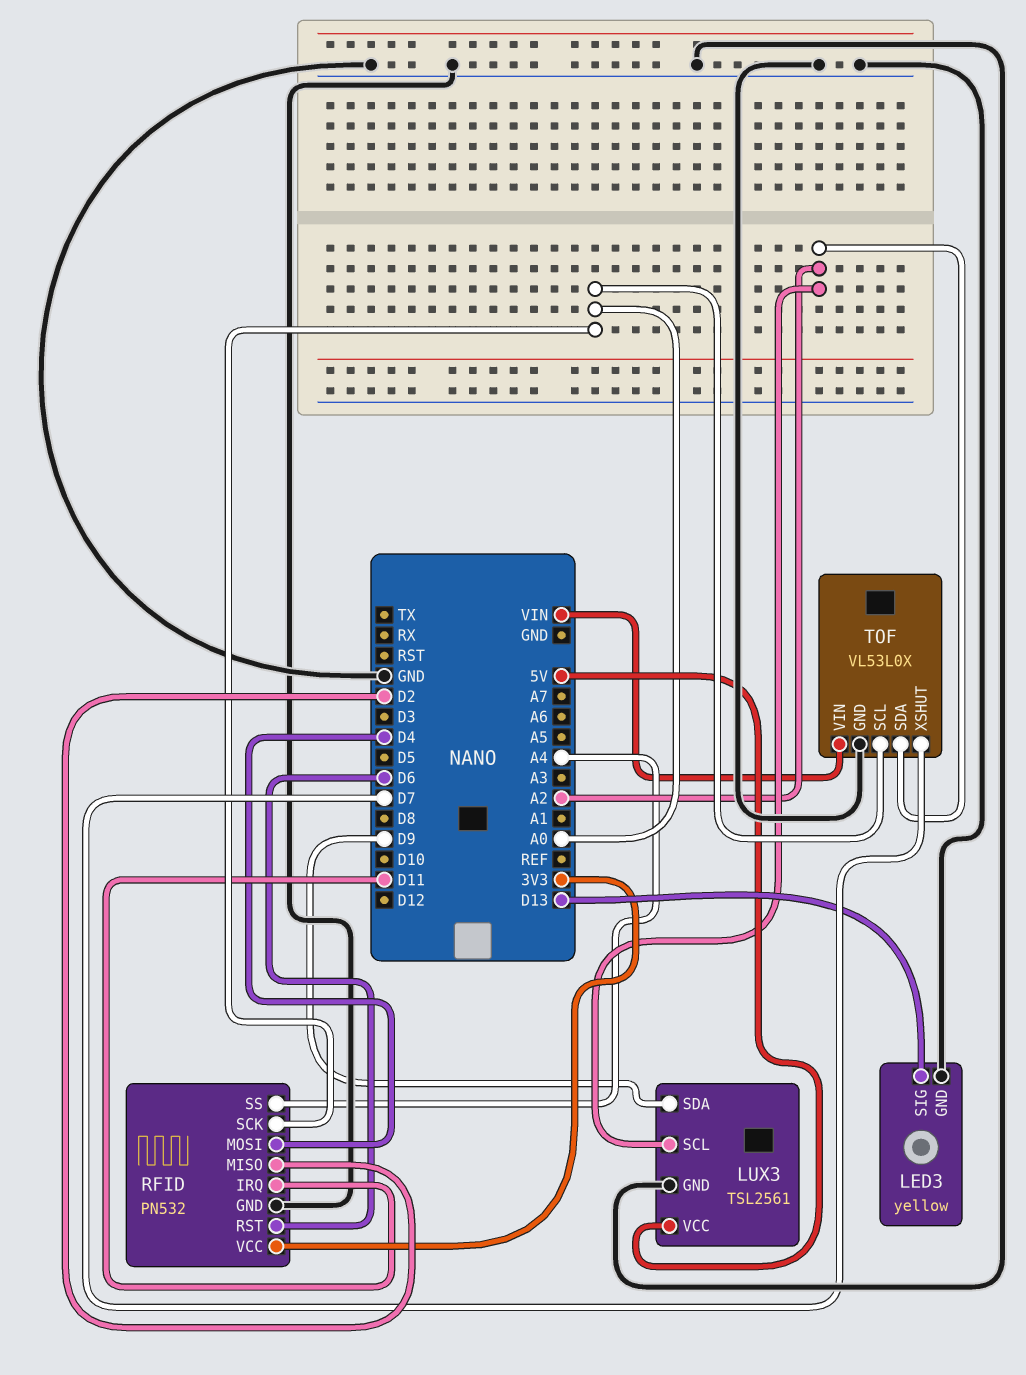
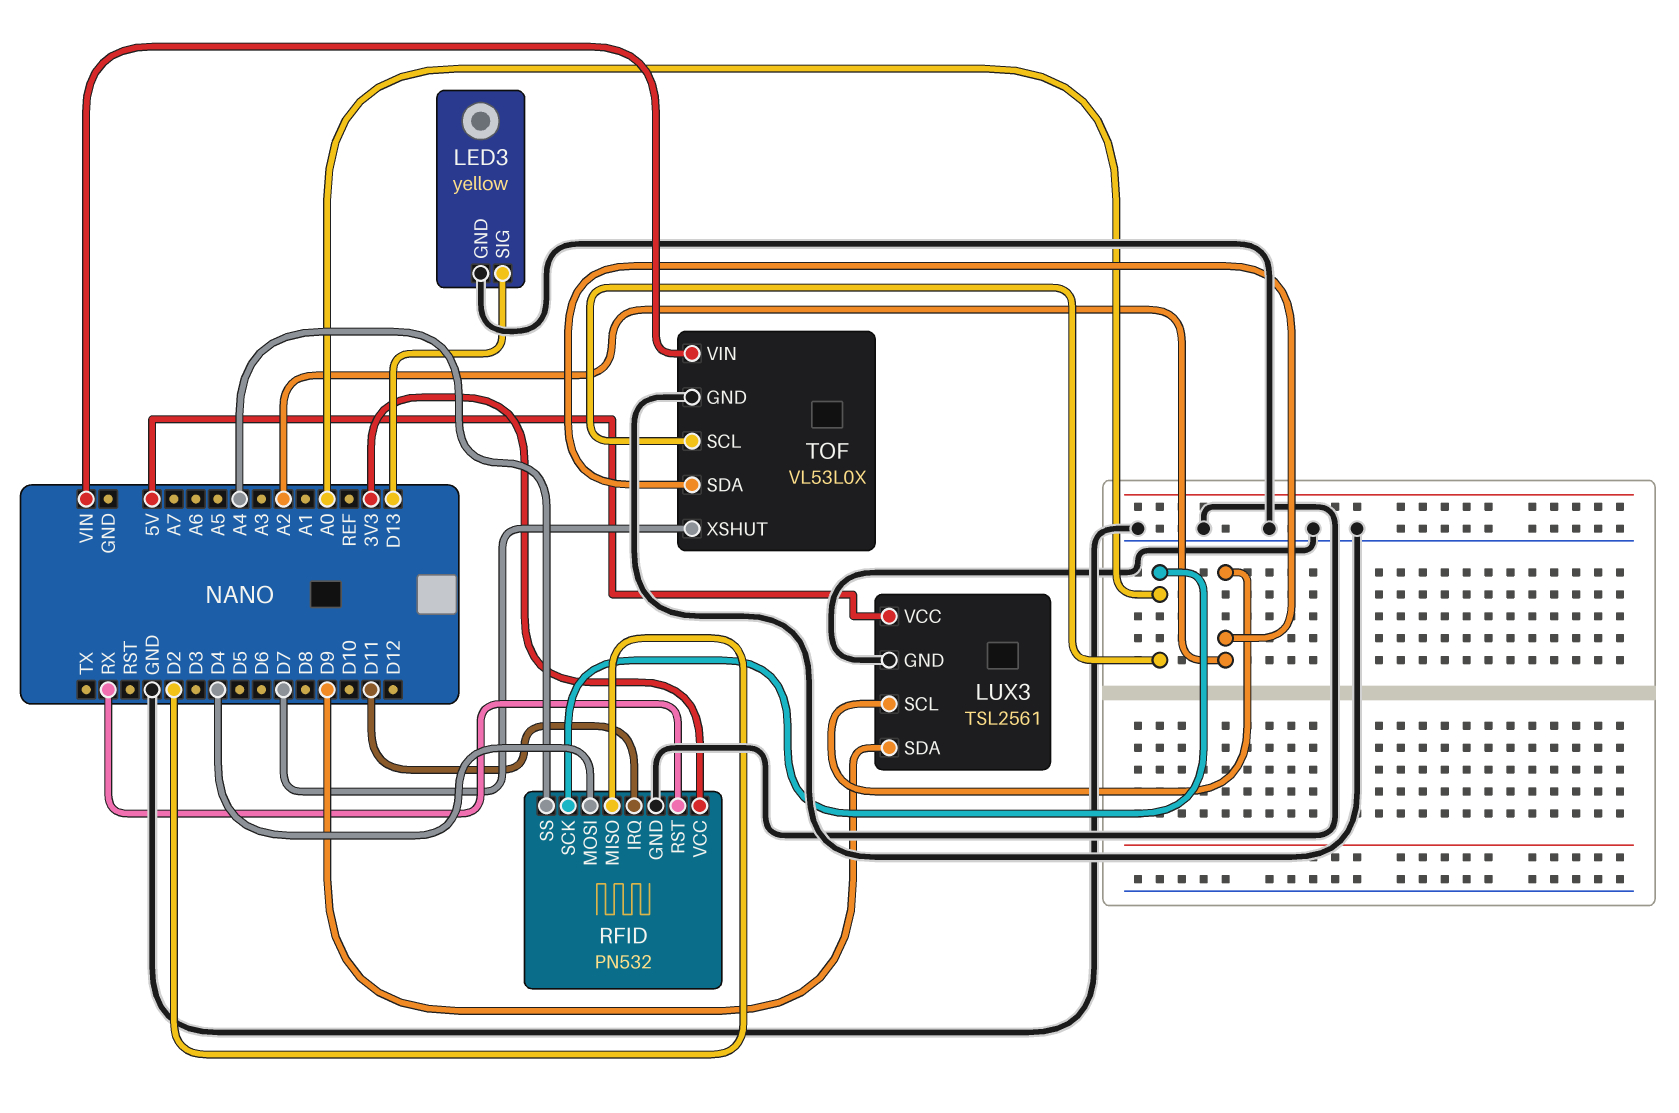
RFID pin RST: D6 -> RX

